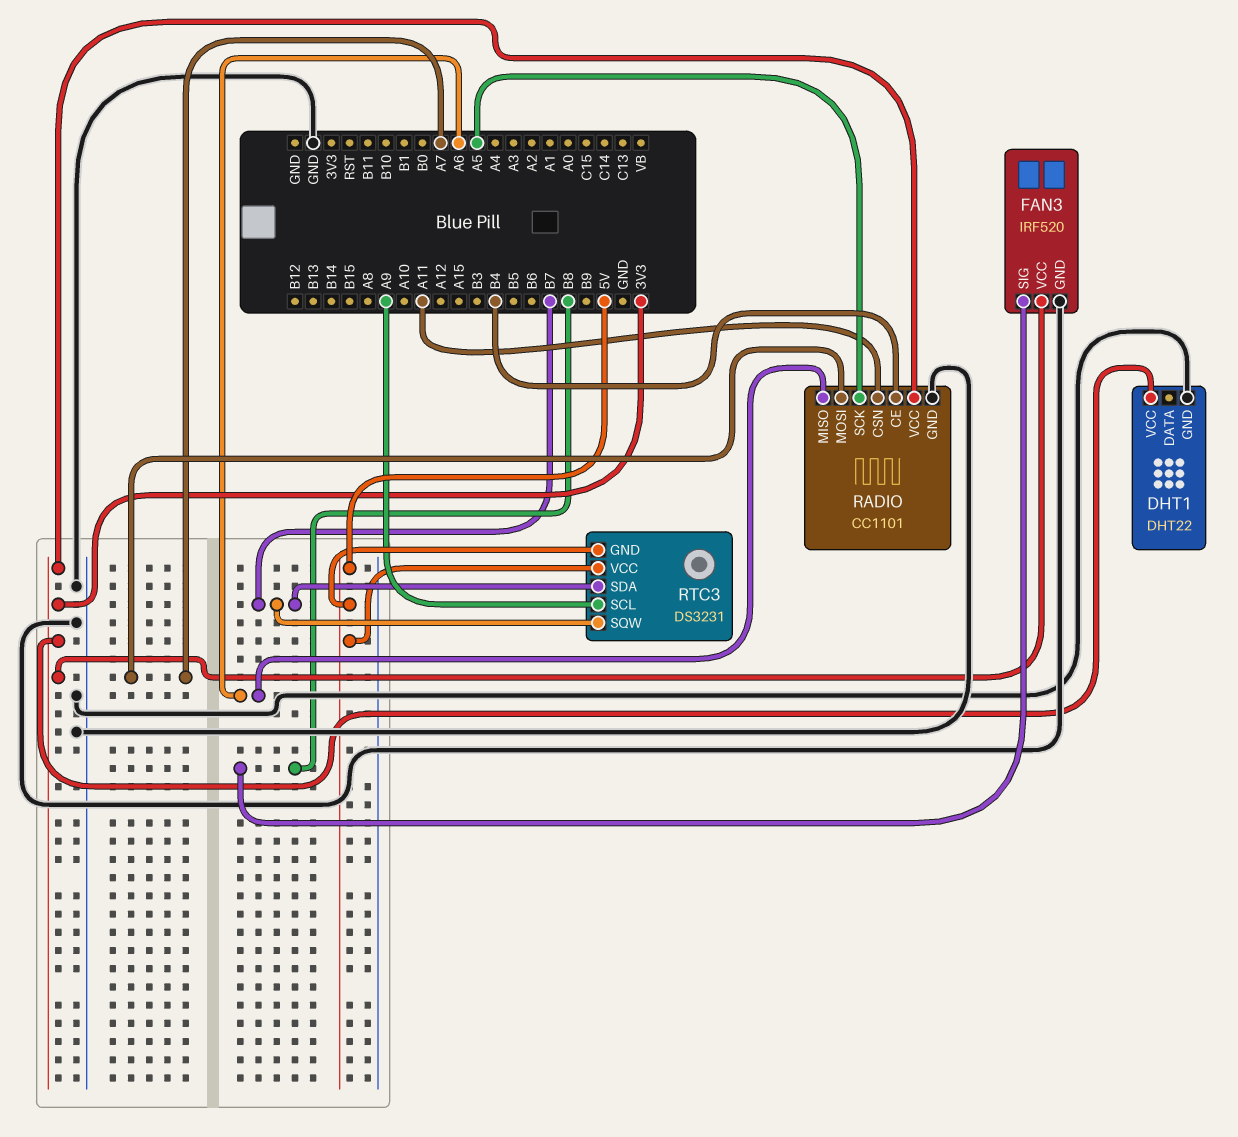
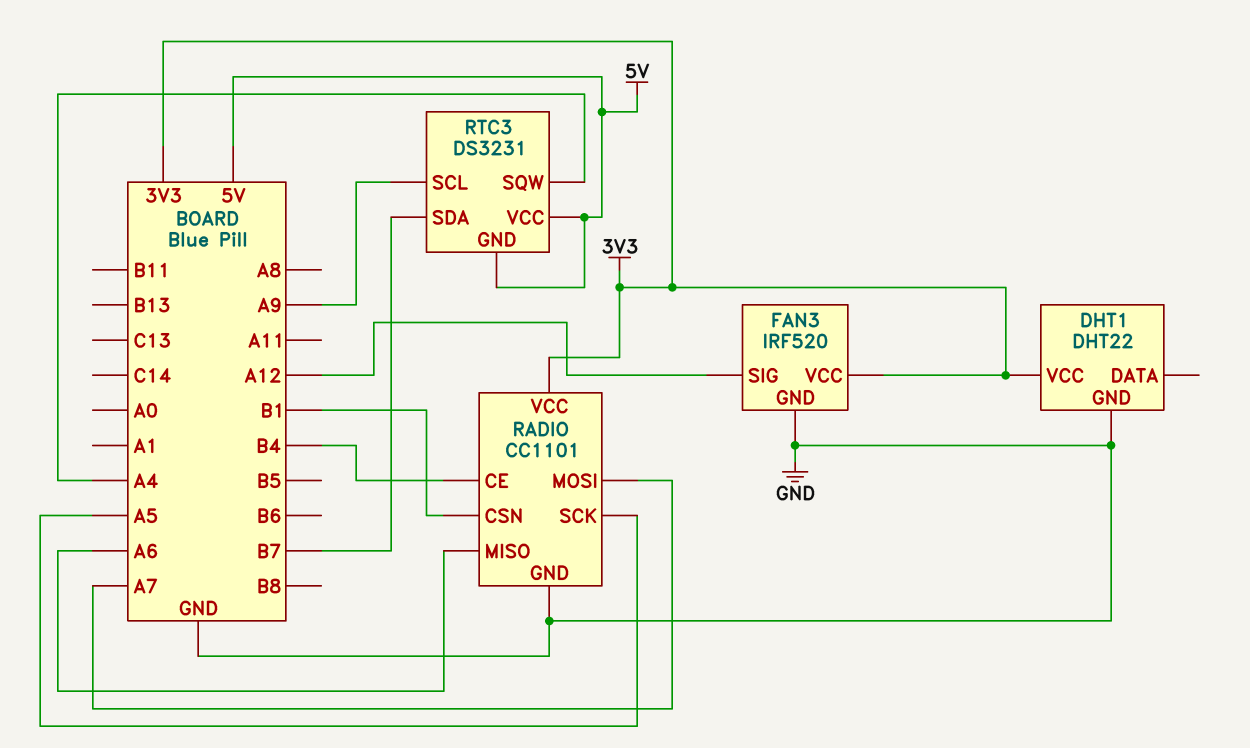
FAN3 pin SIG: B8 -> A12
RADIO pin CSN: A11 -> B1
RTC3 pin SQW: B7 -> A4

